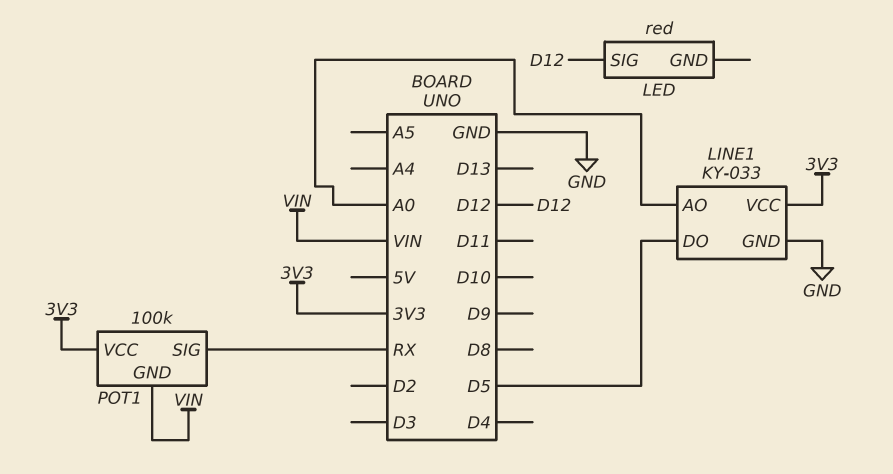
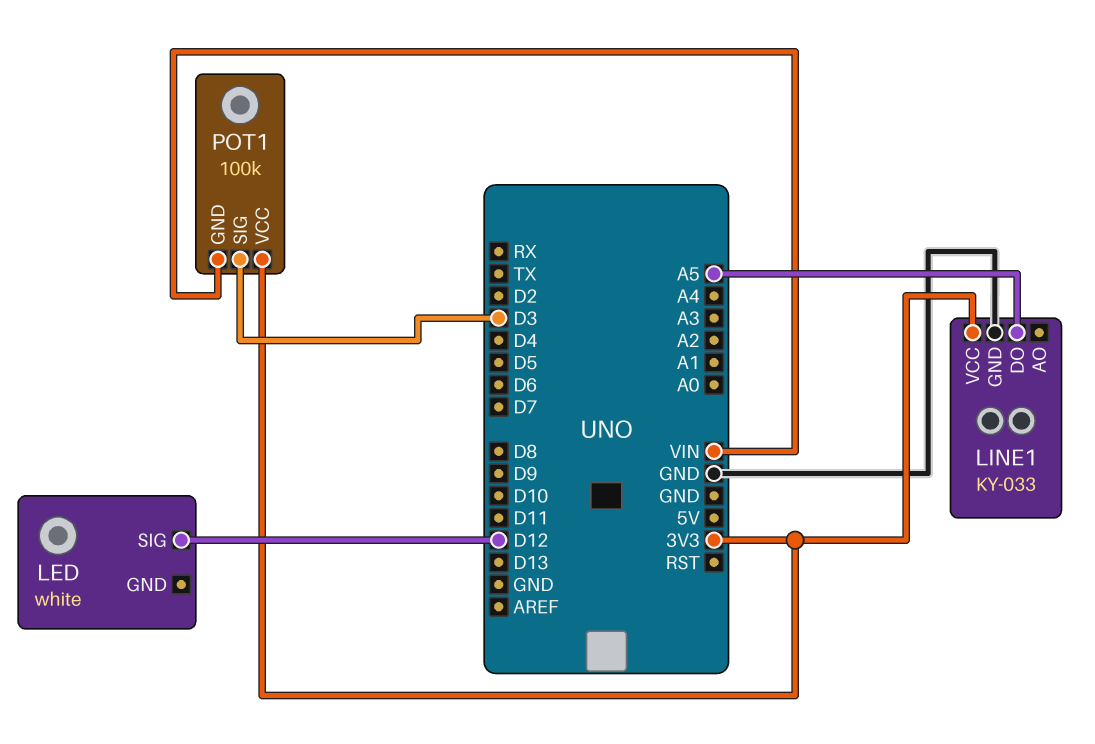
LED: red -> white
LINE1 pin AO: A0 -> none
LINE1 pin DO: D5 -> A5
POT1 pin SIG: RX -> D3

